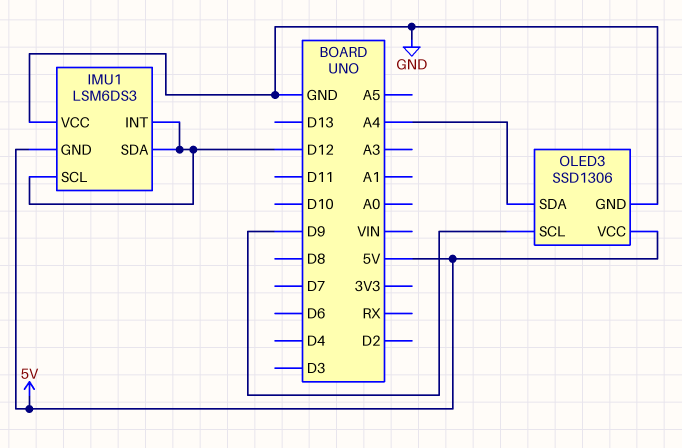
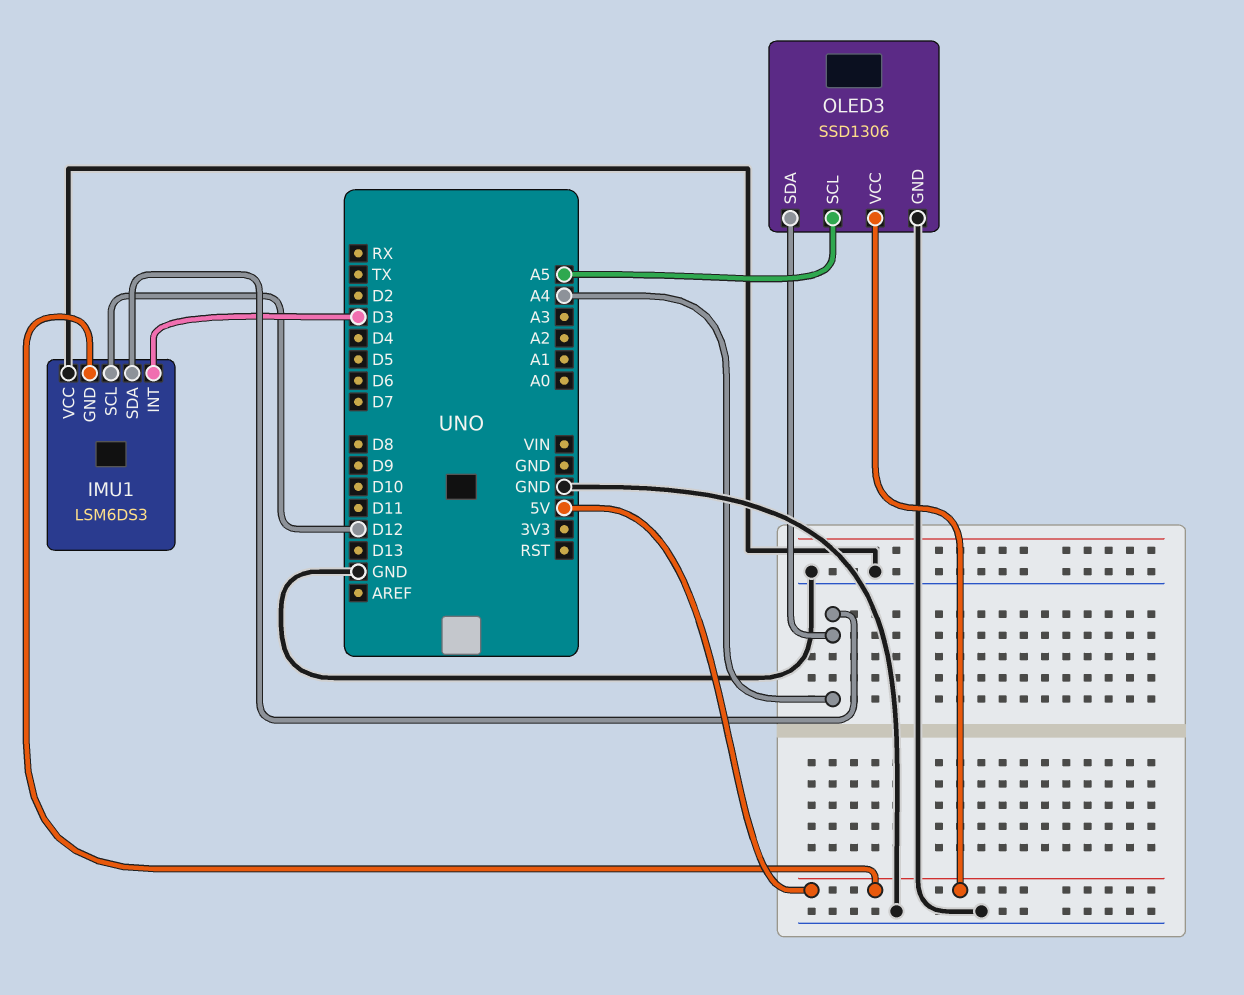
IMU1 pin INT: D12 -> D3
IMU1 pin SDA: D12 -> A4
OLED3 pin SCL: D9 -> A5

